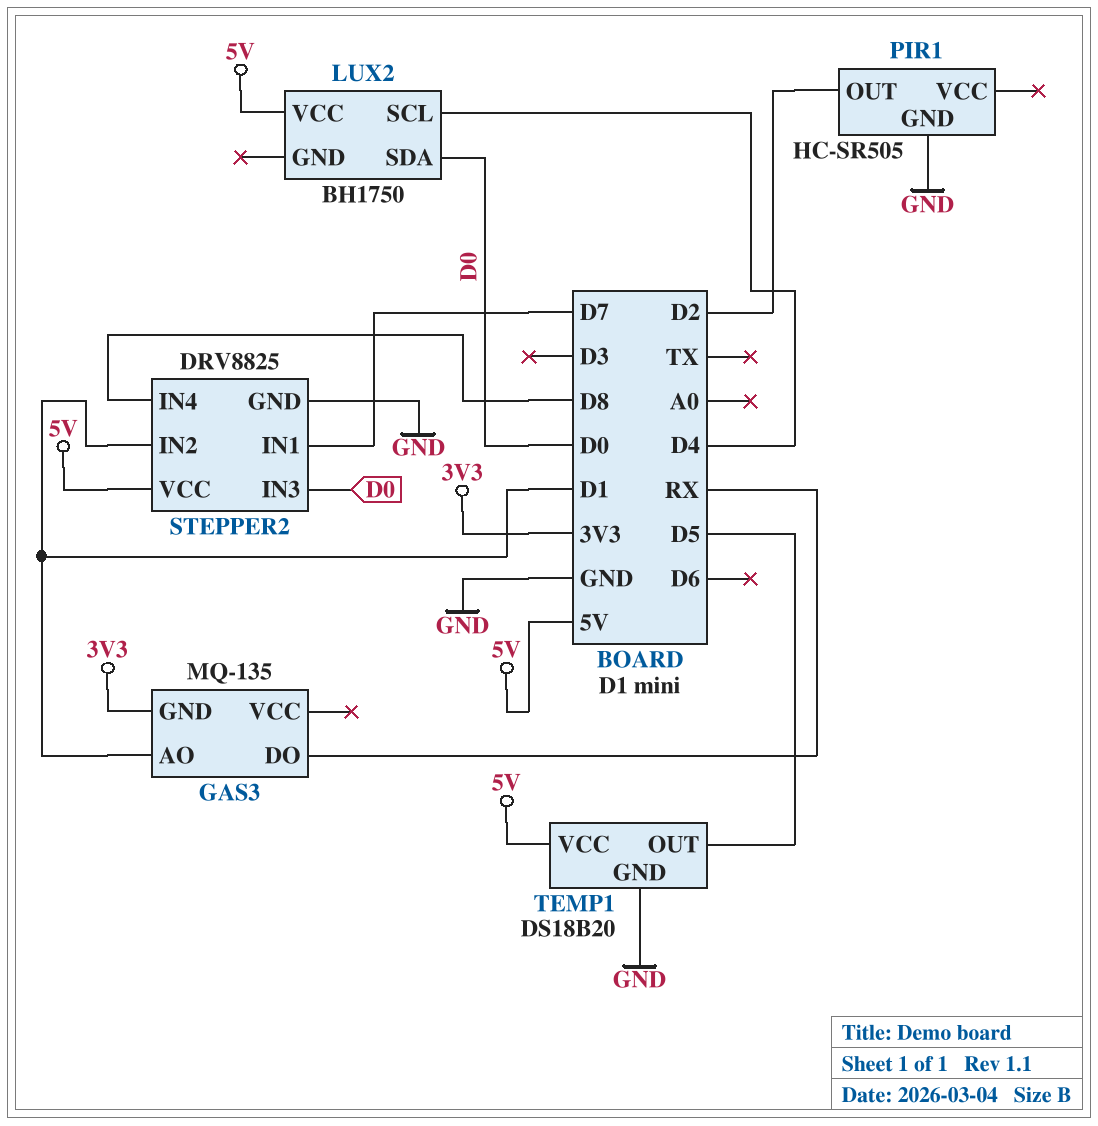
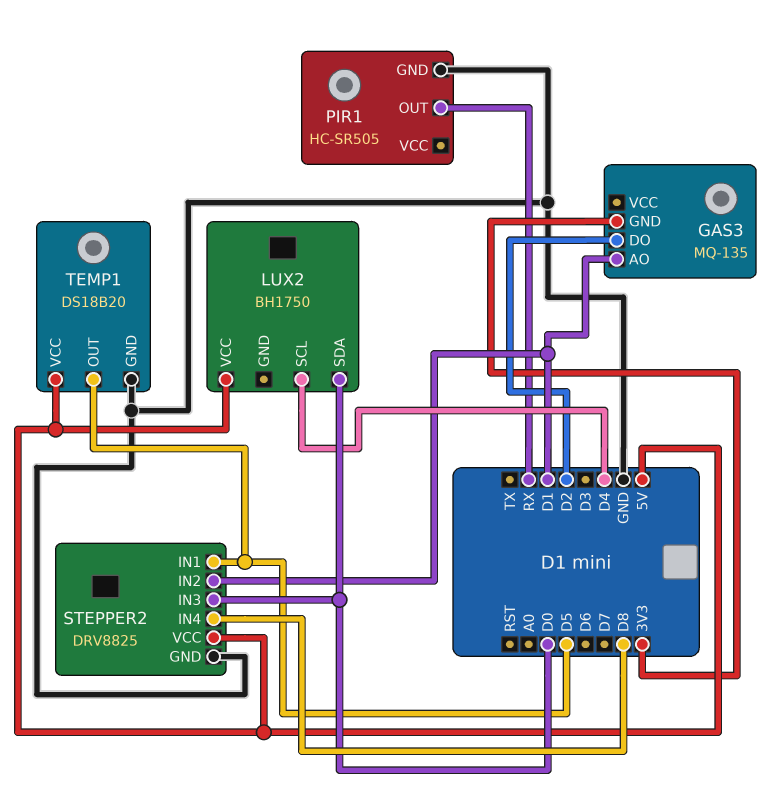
GAS3 pin DO: RX -> D2
PIR1 pin OUT: D2 -> RX
STEPPER2 pin IN1: D7 -> D5

